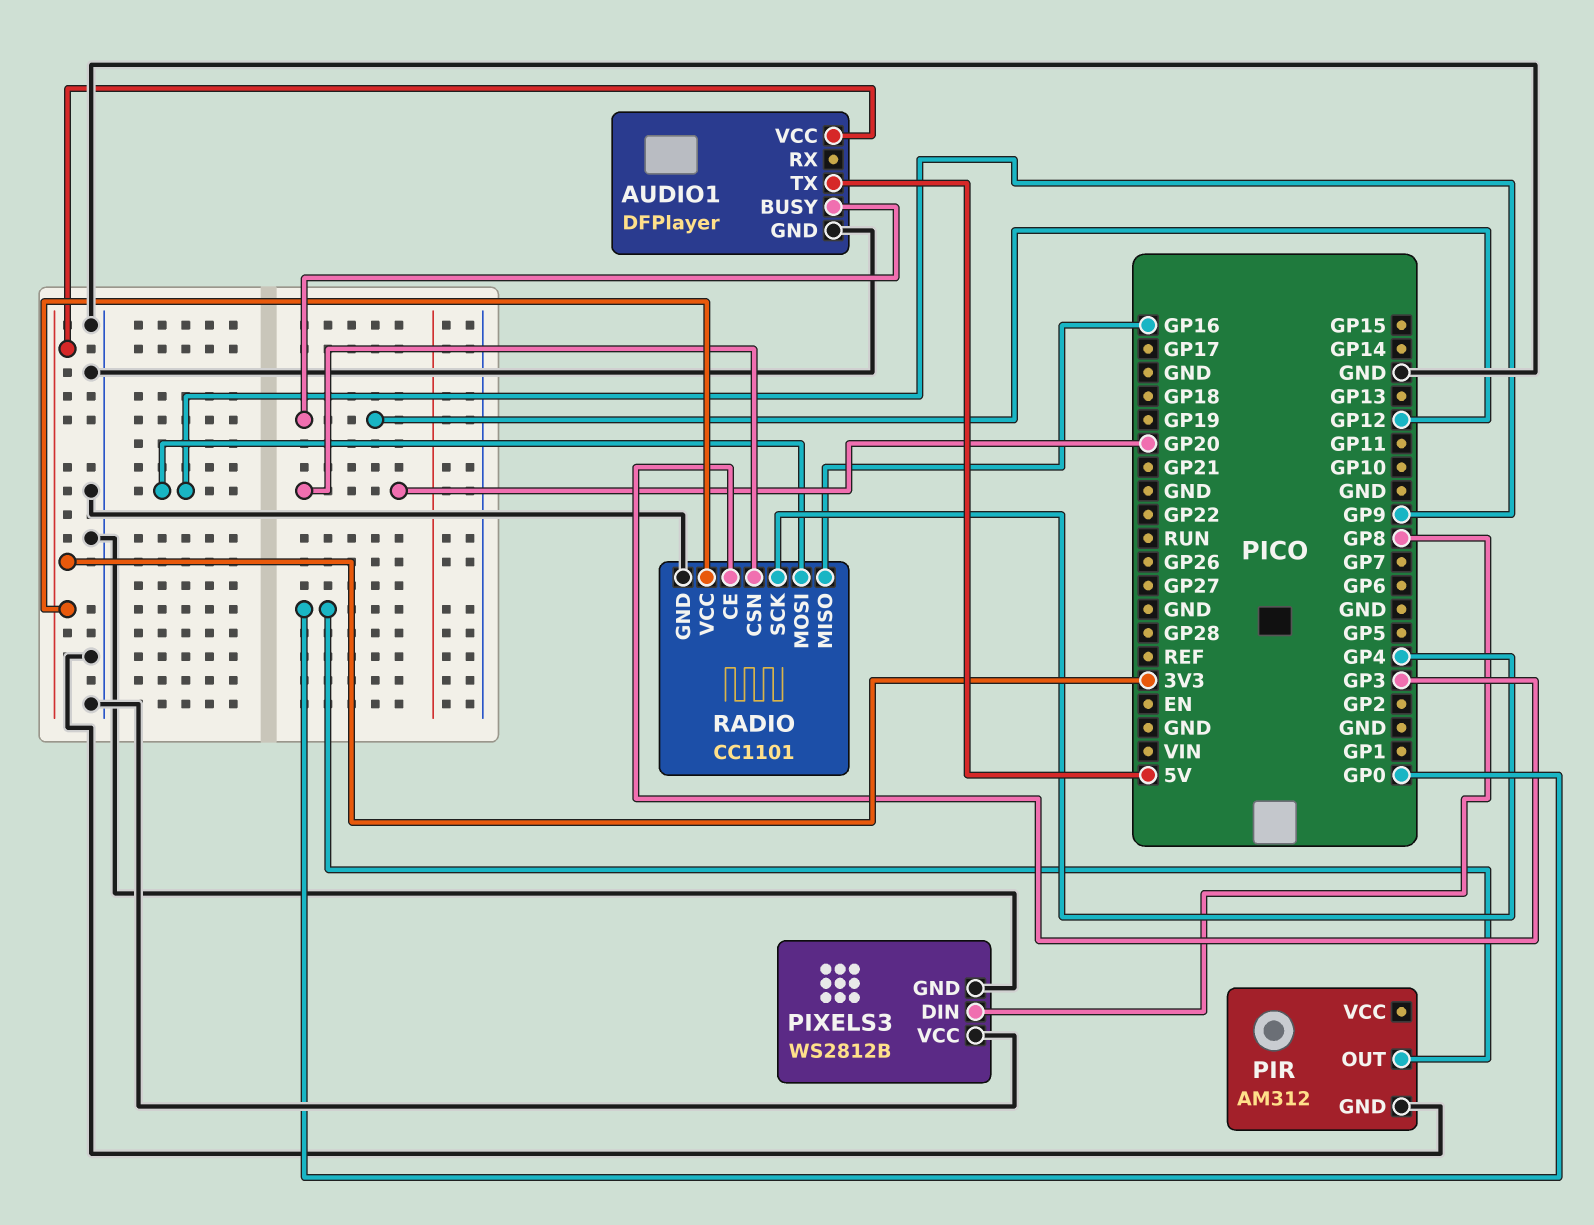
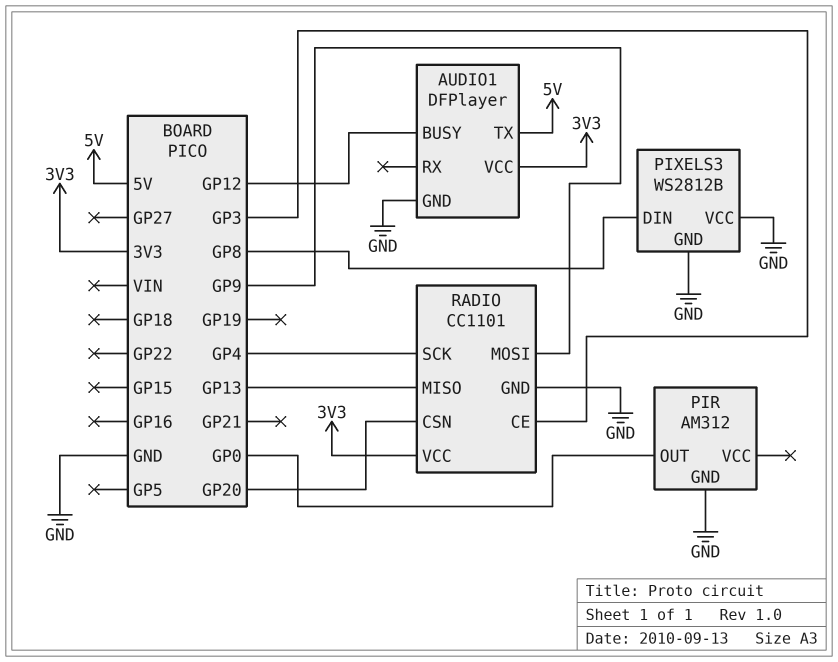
RADIO pin MISO: GP16 -> GP13

